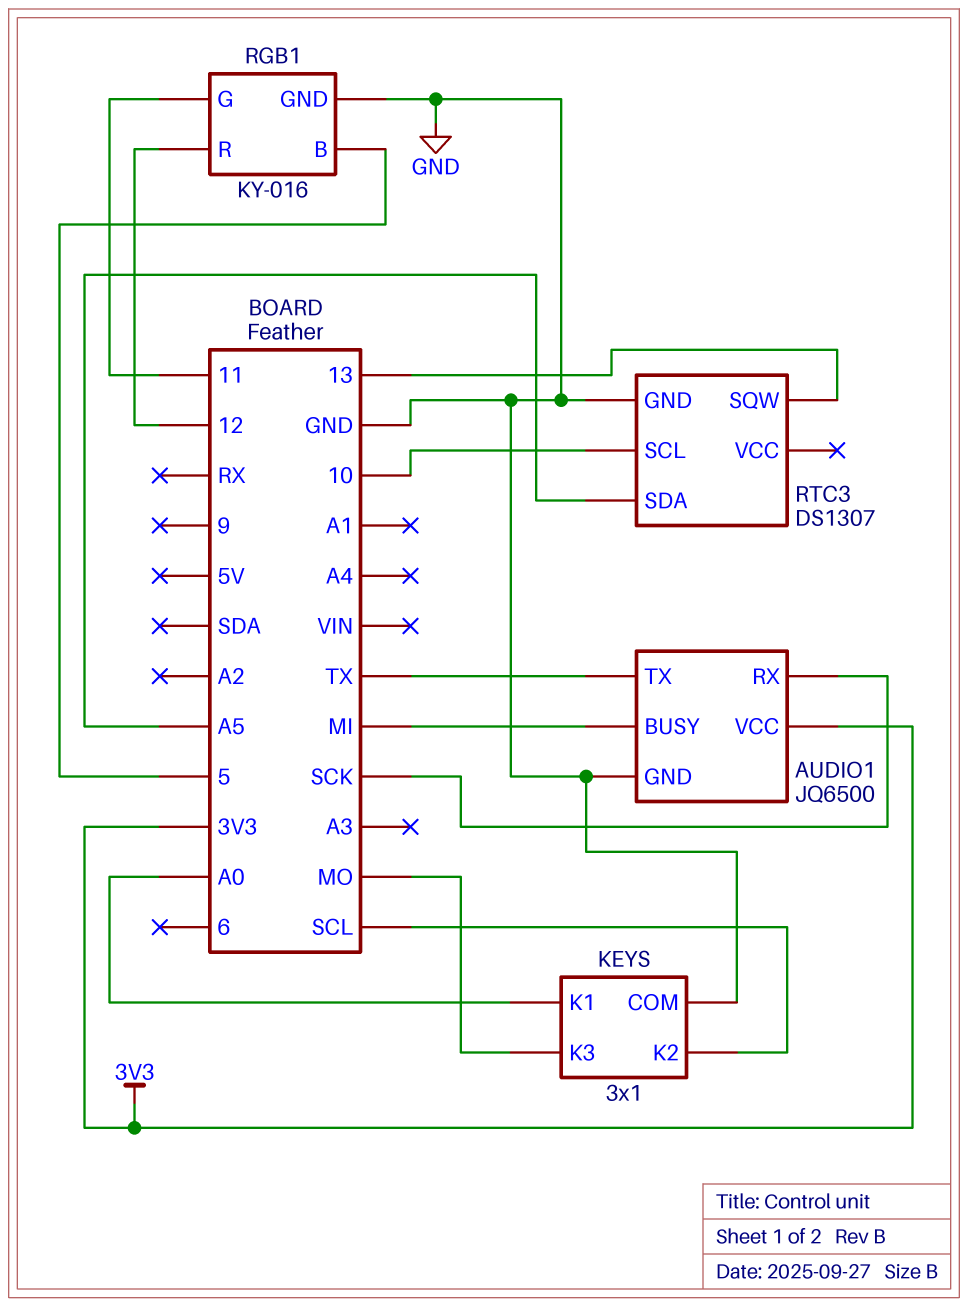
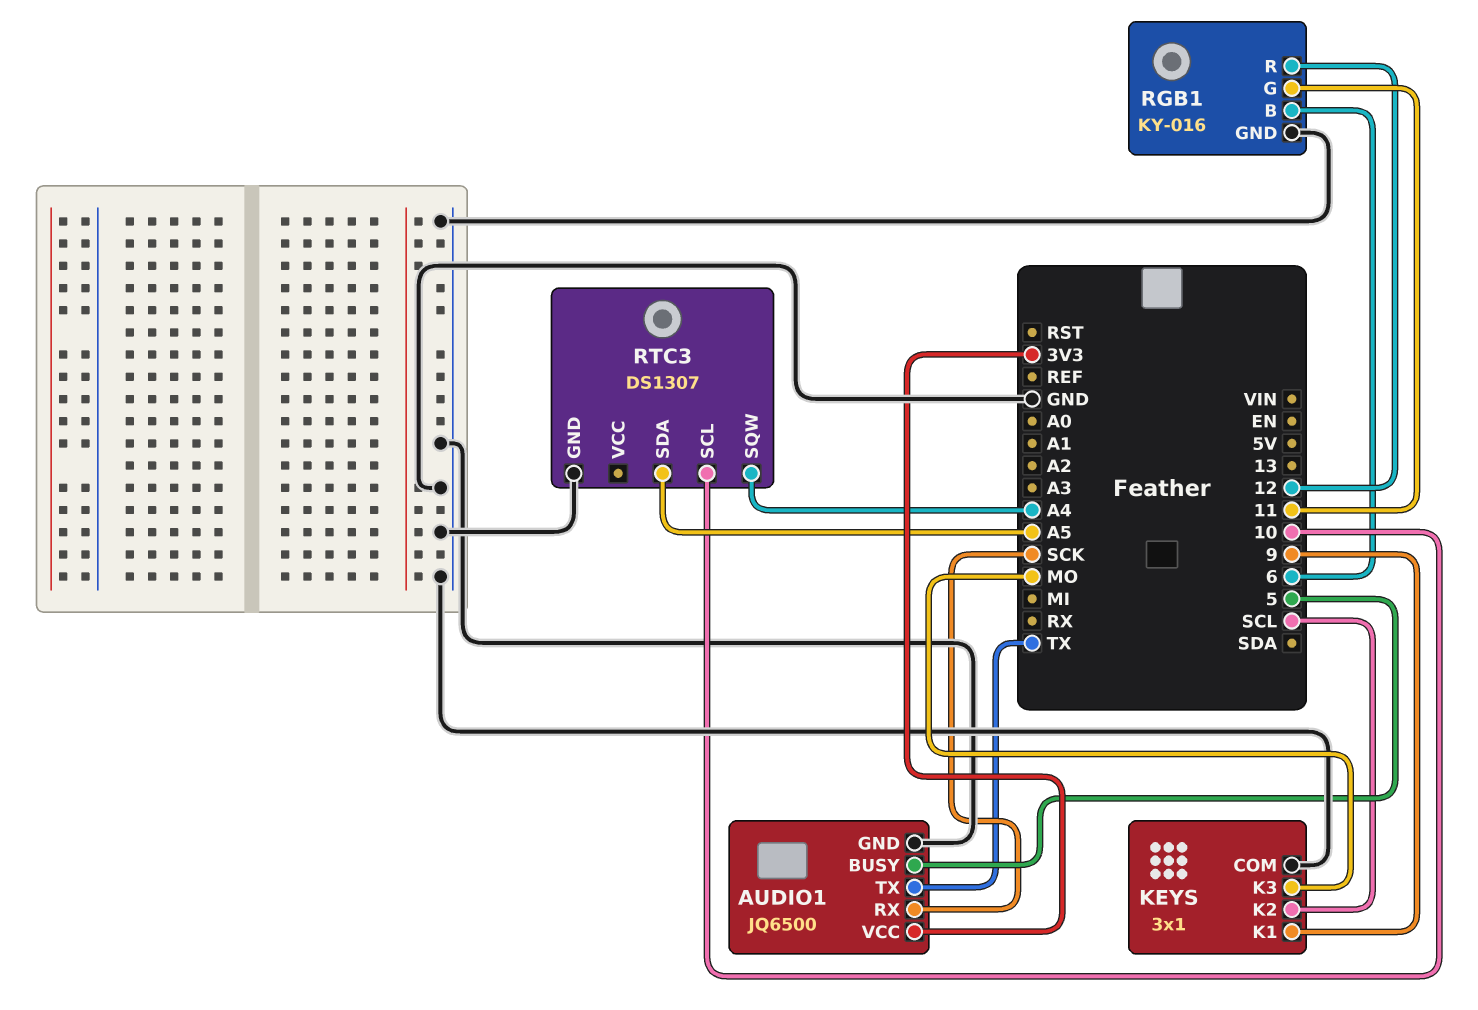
AUDIO1 pin BUSY: MI -> 5
KEYS pin K1: A0 -> 9
RGB1 pin B: 5 -> 6
RTC3 pin SQW: 13 -> A4

